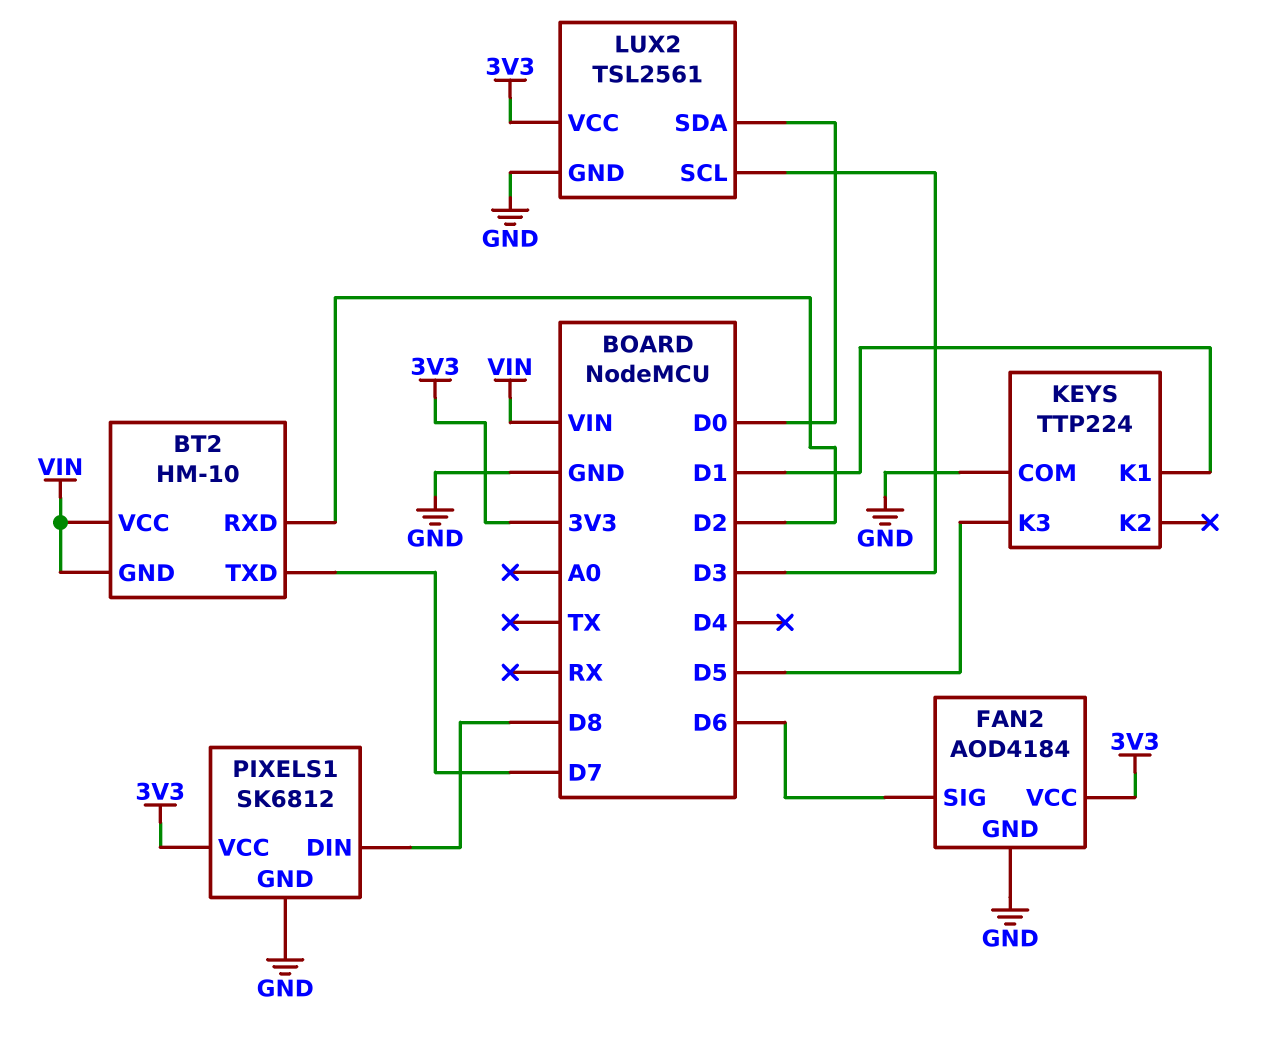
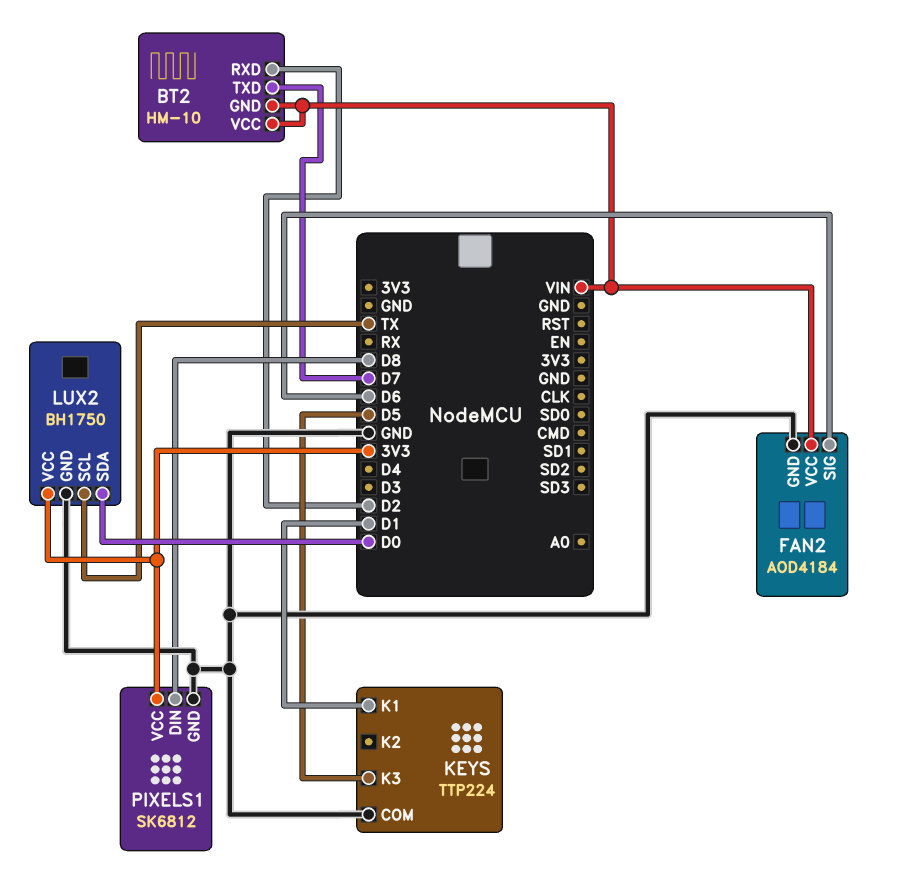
FAN2 pin VCC: 3V3 -> VIN
LUX2: TSL2561 -> BH1750
LUX2 pin SCL: D3 -> TX

